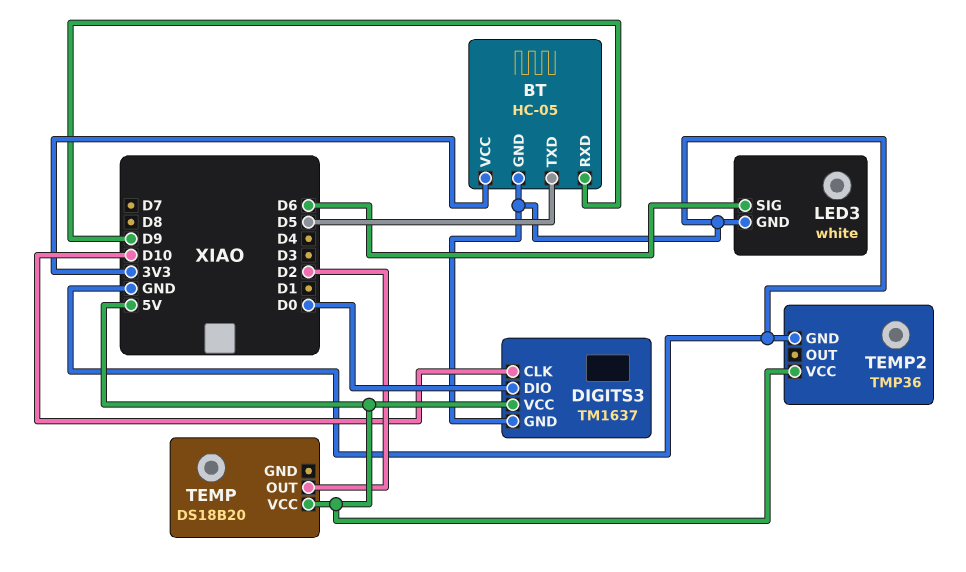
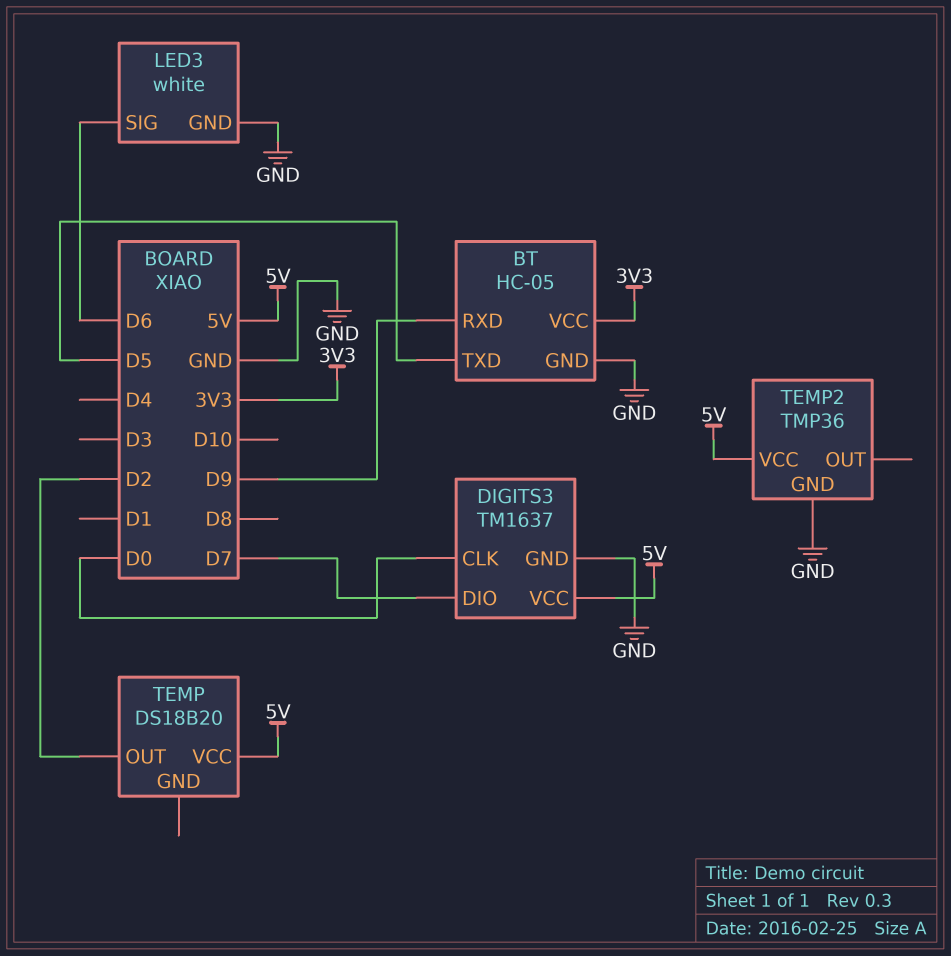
DIGITS3 pin CLK: D10 -> D0
DIGITS3 pin DIO: D0 -> D7

